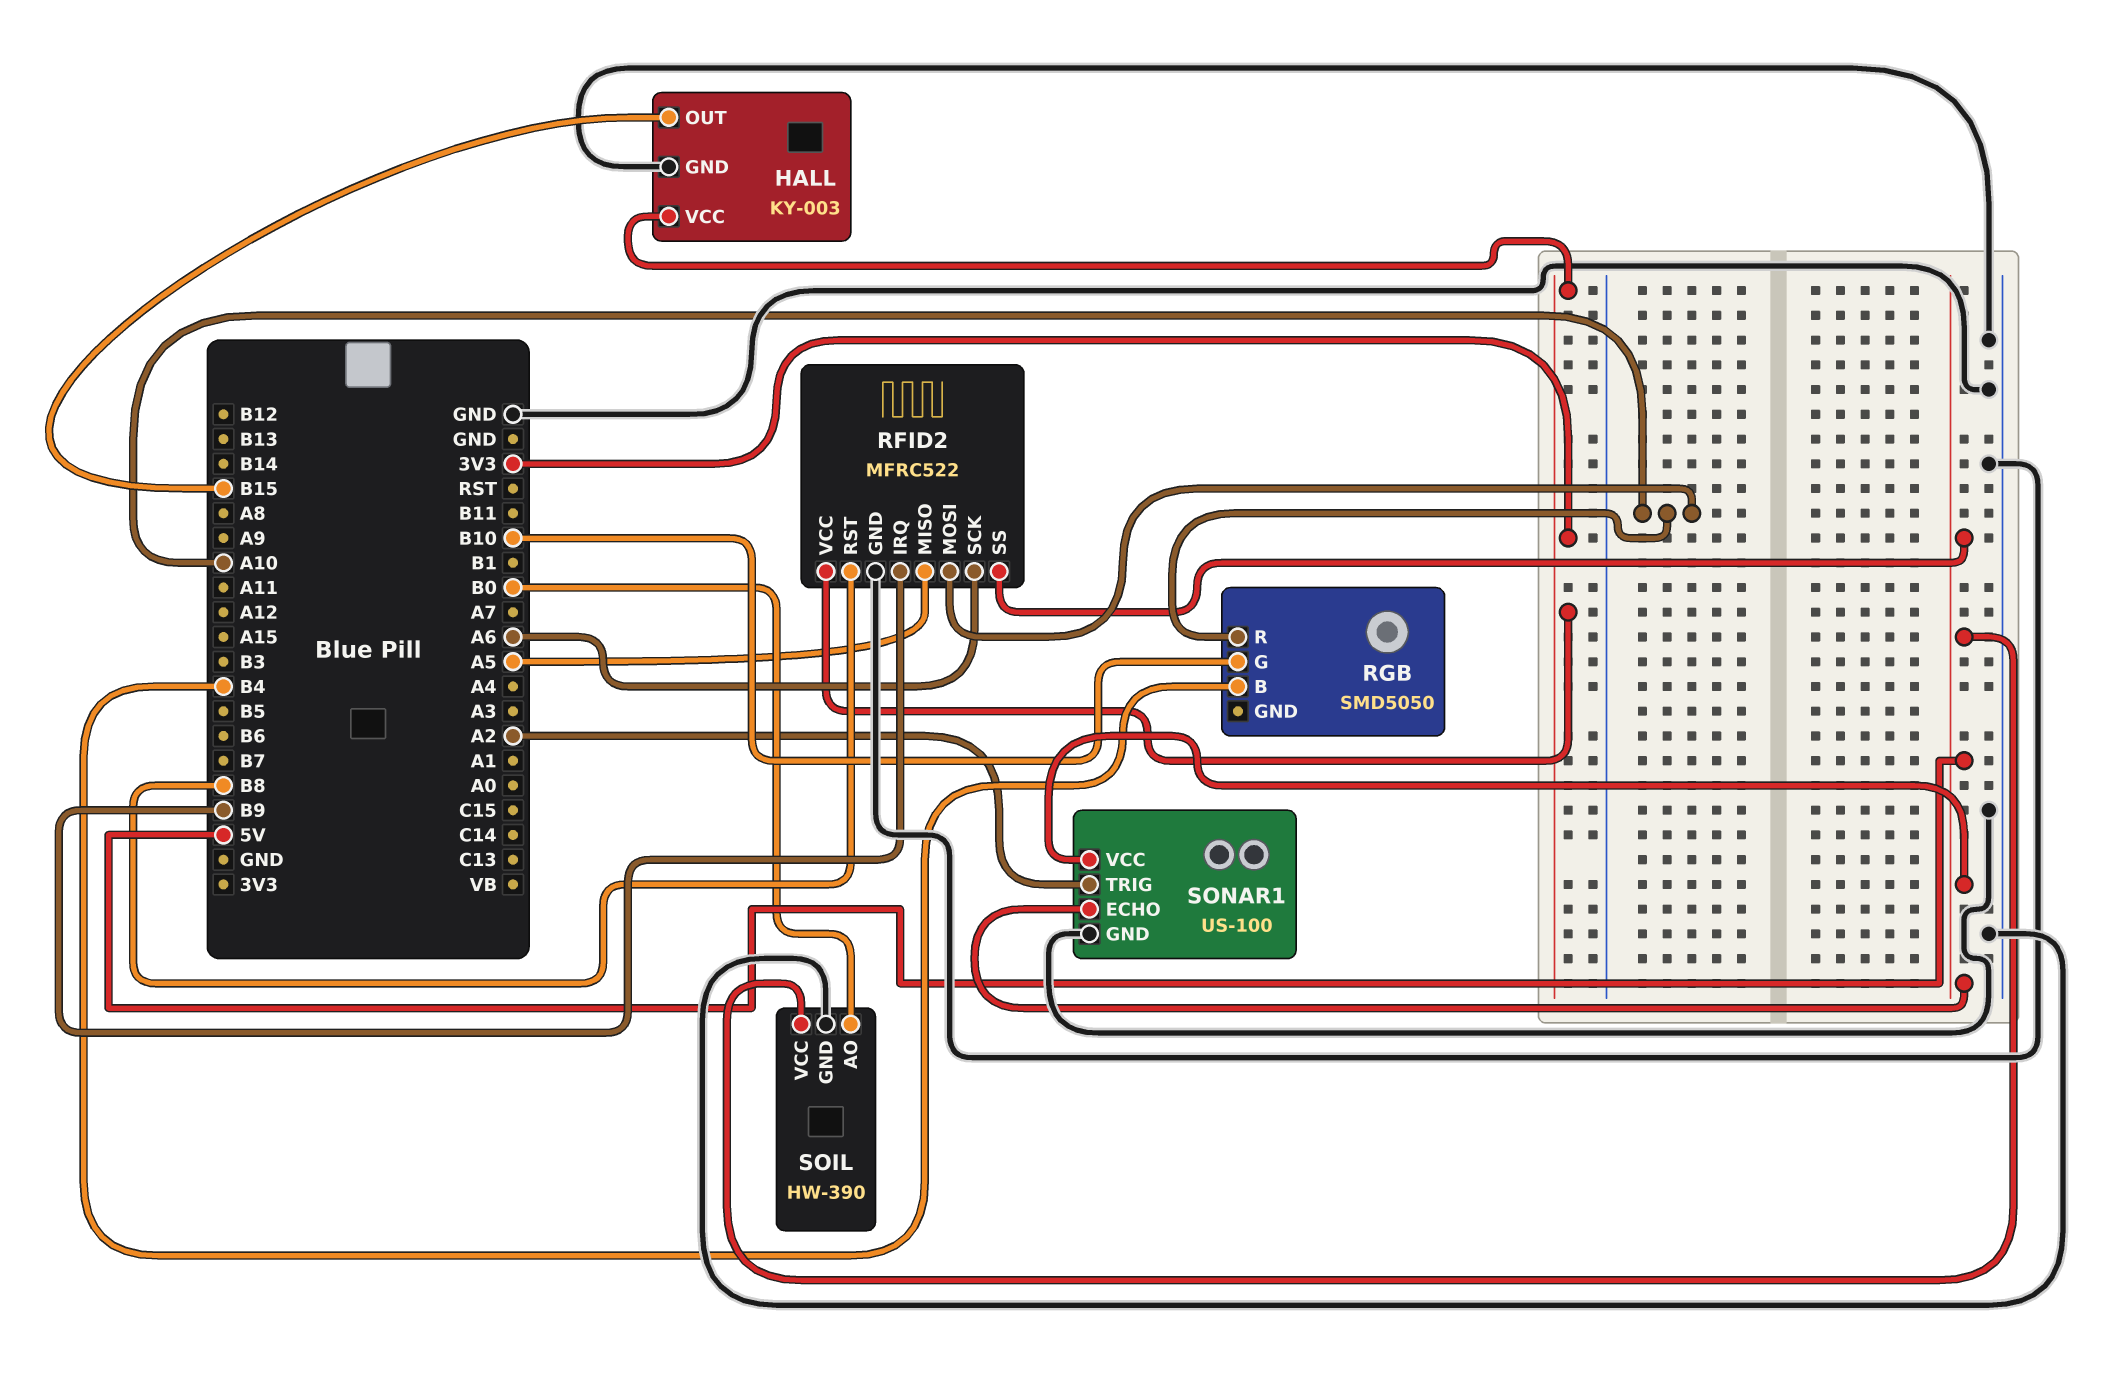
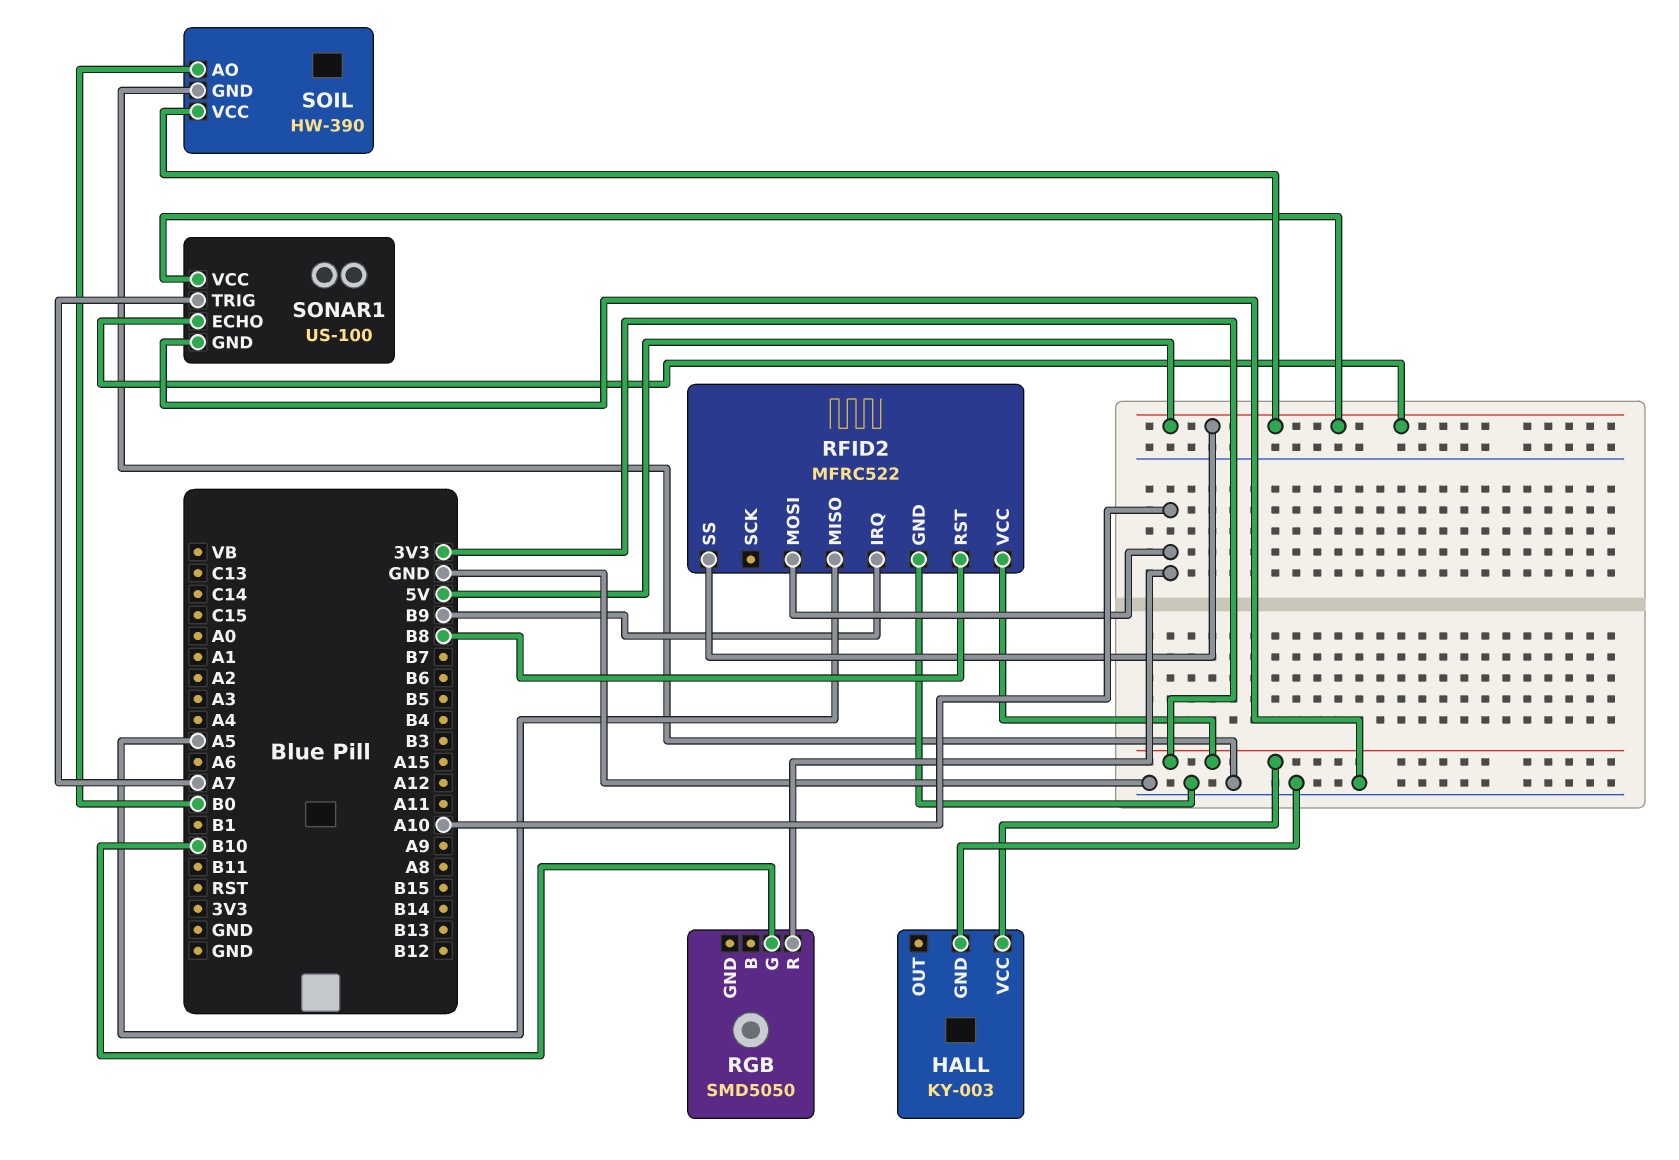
HALL pin OUT: B15 -> none
RFID2 pin SCK: A6 -> none
RGB pin B: B4 -> none
SONAR1 pin TRIG: A2 -> A7

